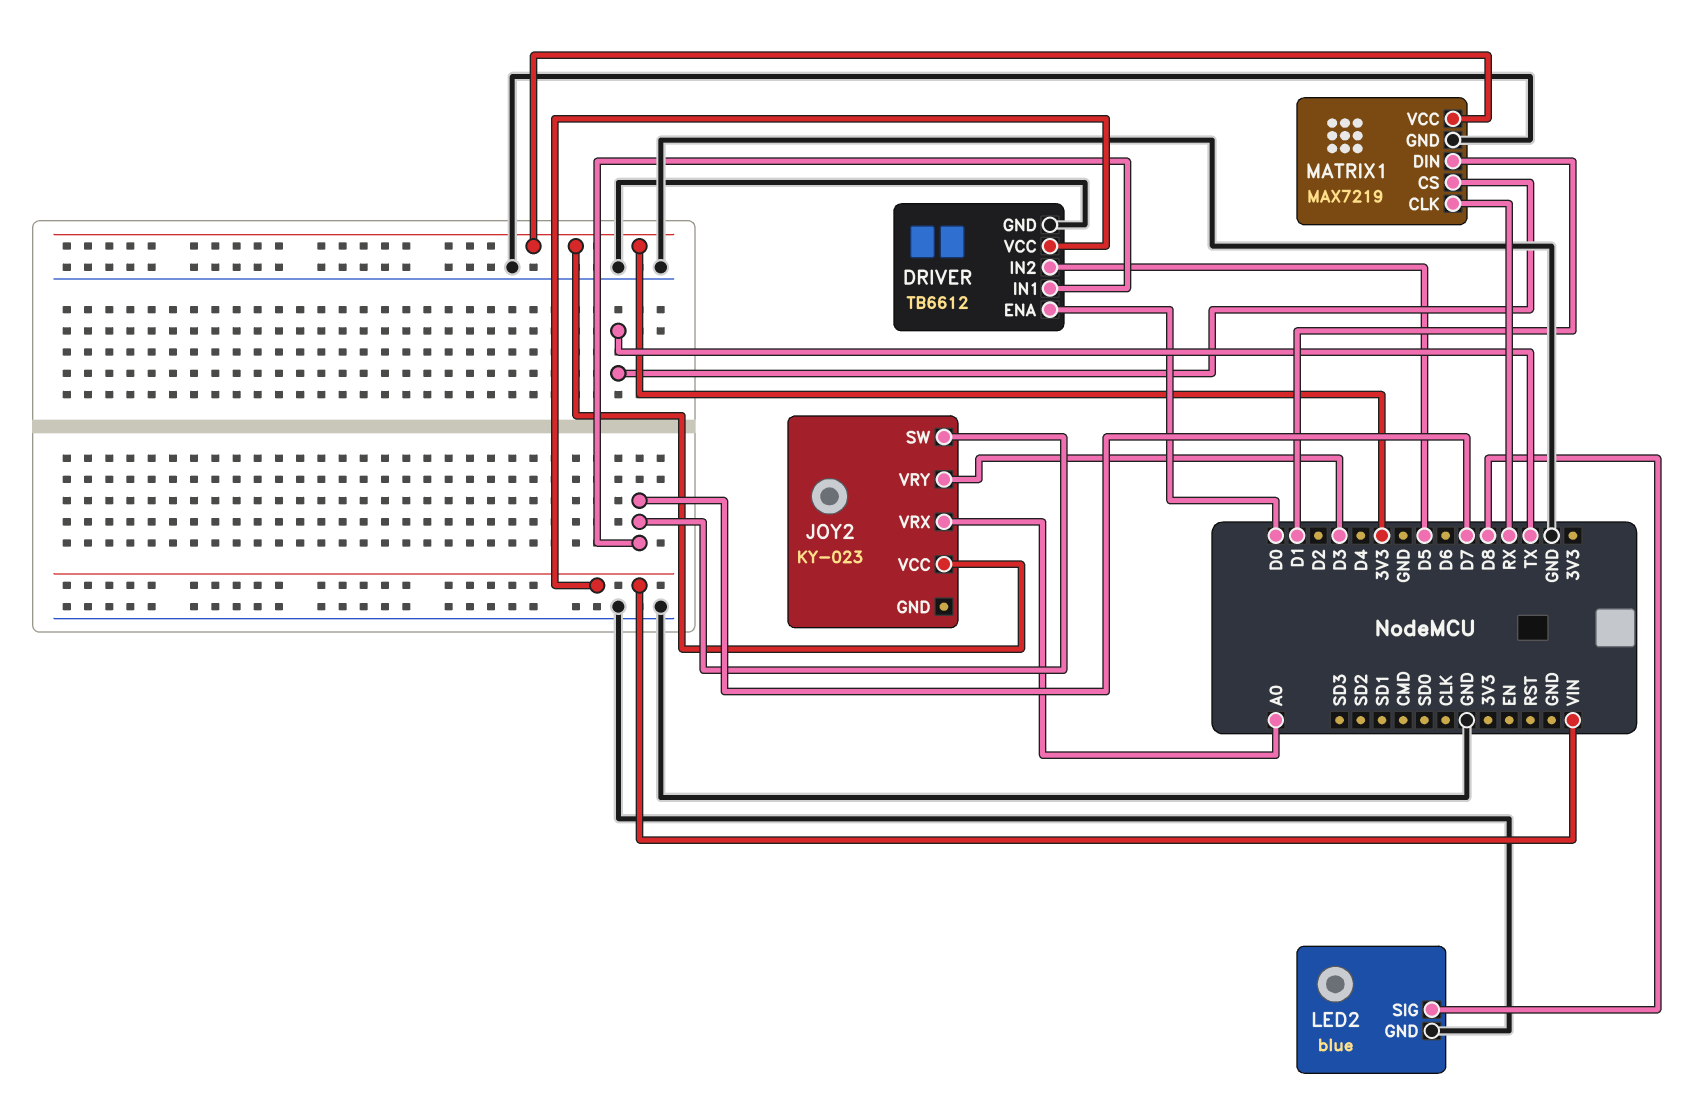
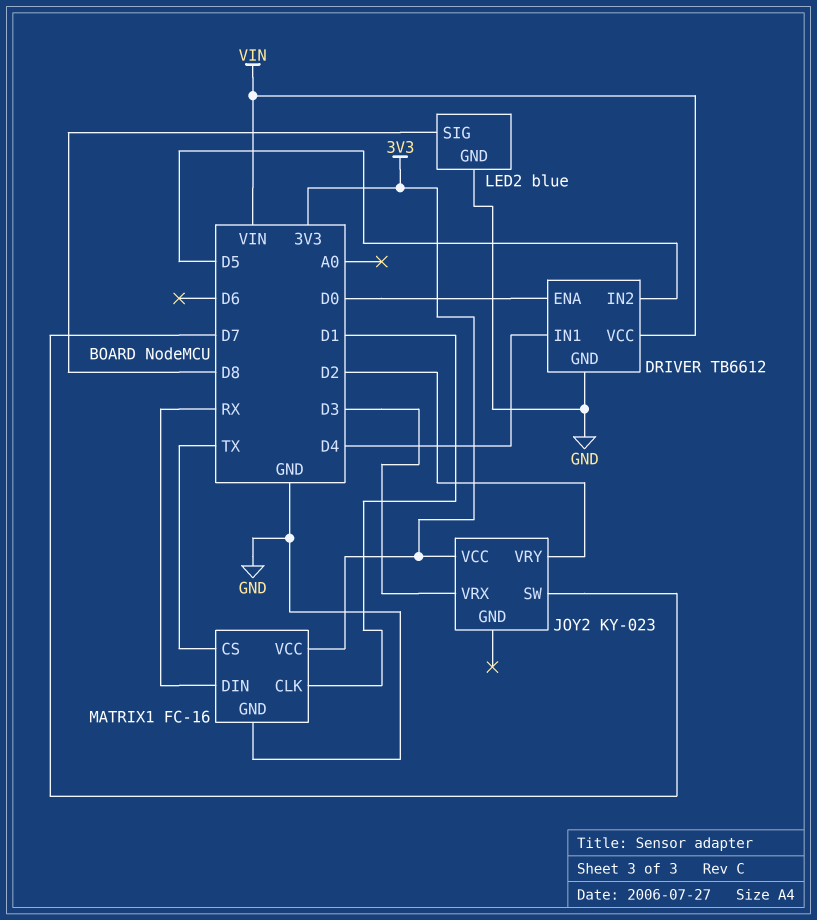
DRIVER pin IN1: D7 -> D4
JOY2 pin VRX: A0 -> D3
JOY2 pin VRY: D3 -> D2
MATRIX1: MAX7219 -> FC-16
MATRIX1 pin CLK: RX -> D1
MATRIX1 pin DIN: D1 -> RX

